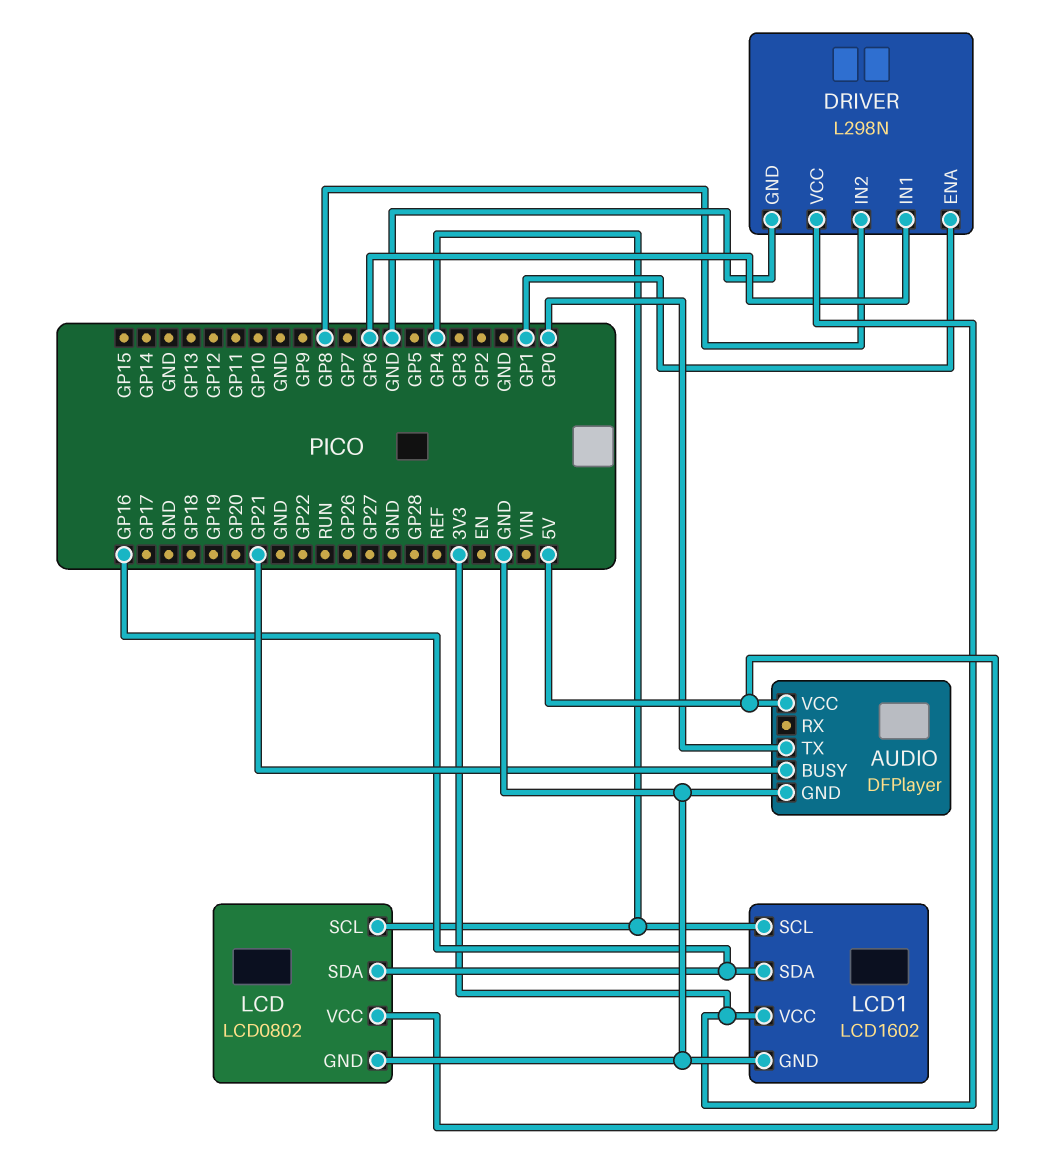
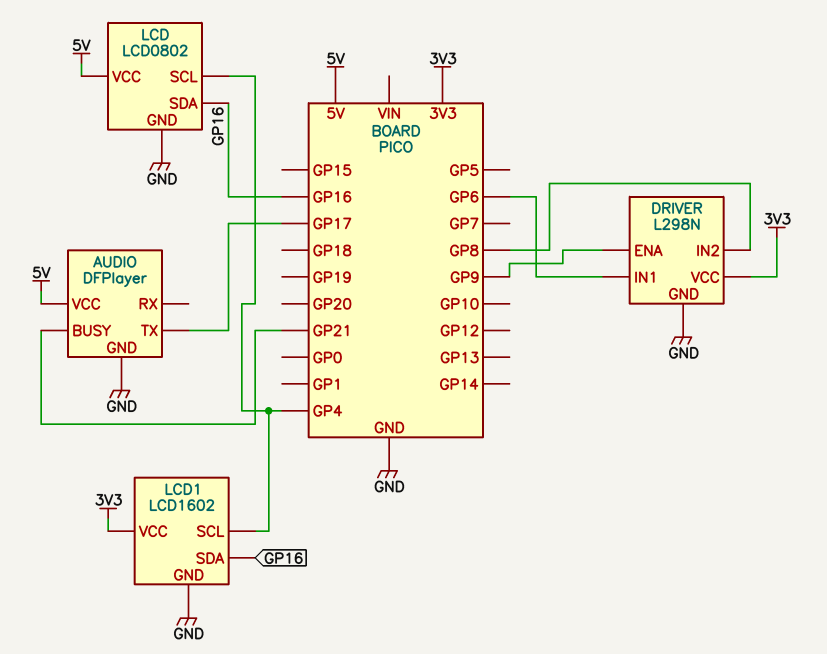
AUDIO pin TX: GP0 -> GP17
DRIVER pin ENA: GP1 -> GP9

